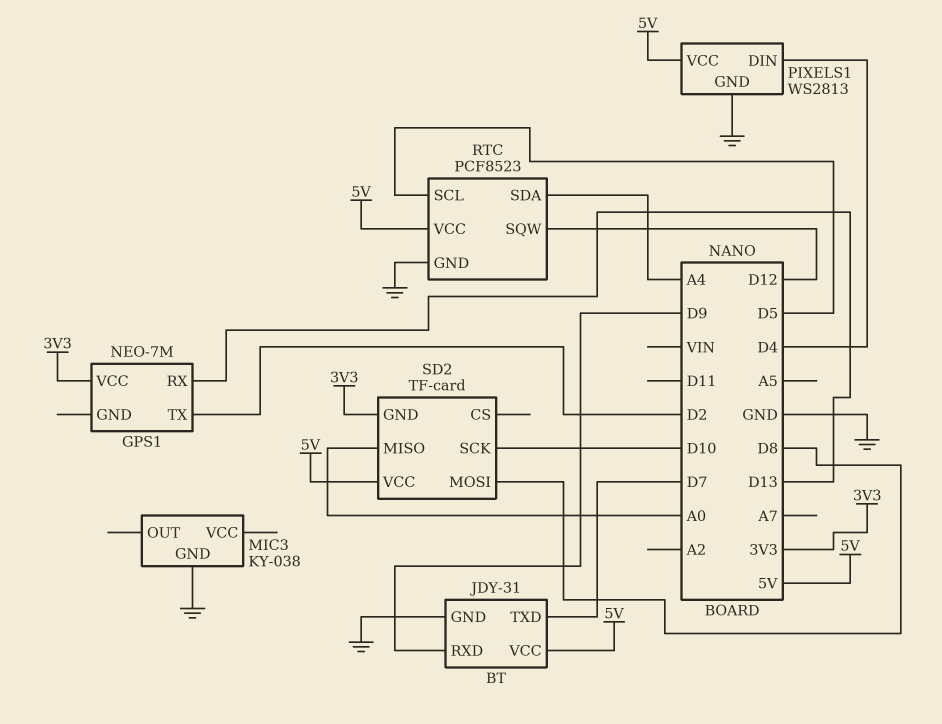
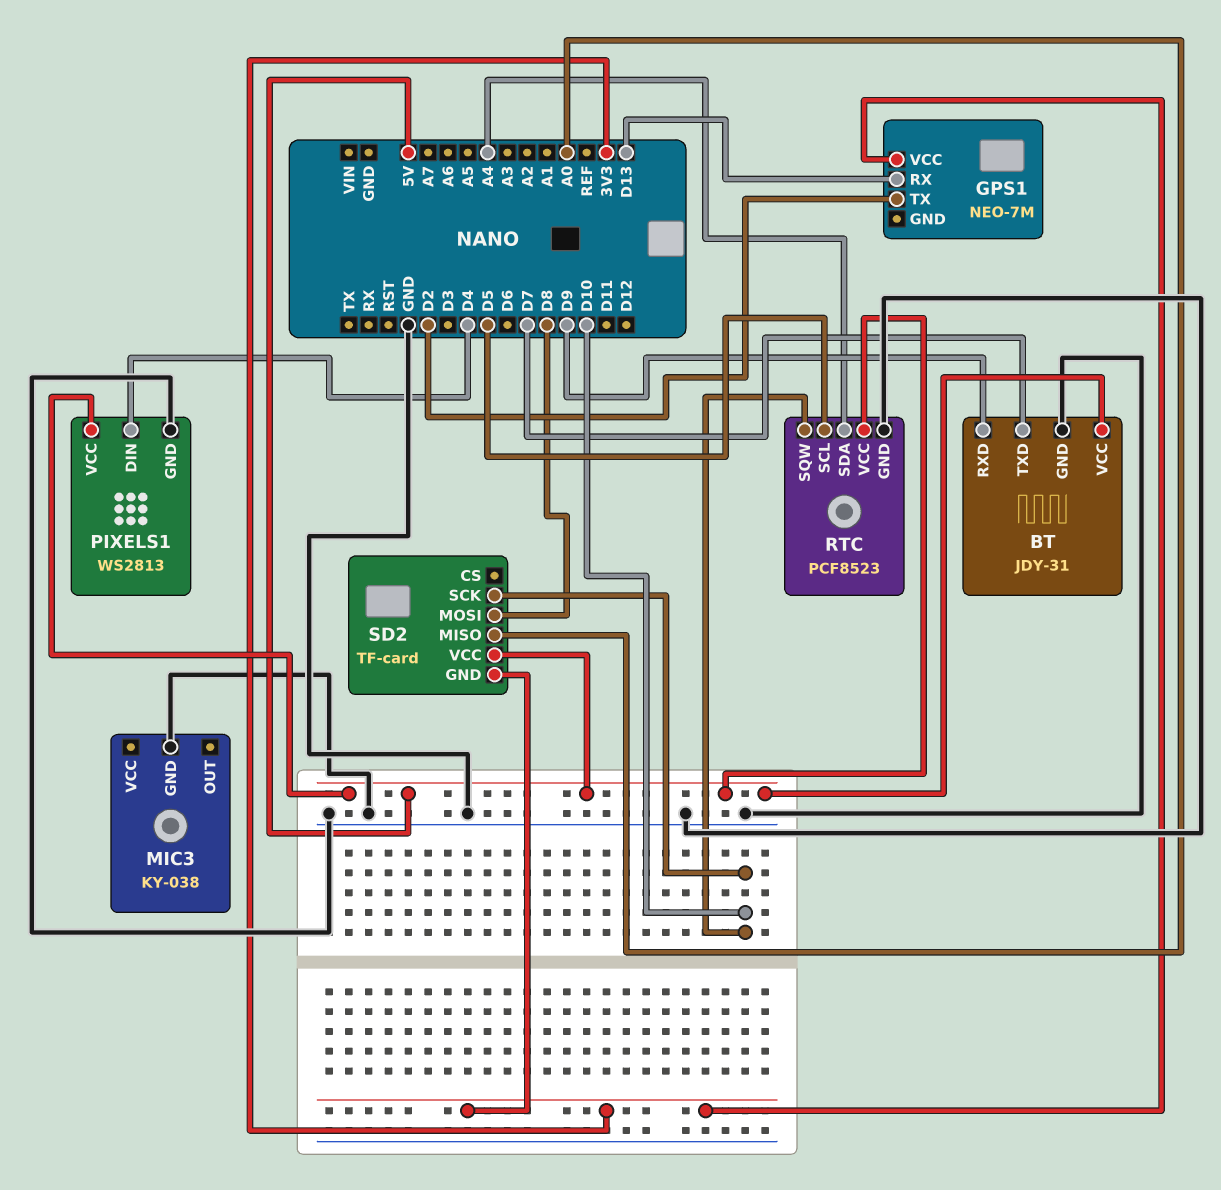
RTC pin SQW: D12 -> D10

